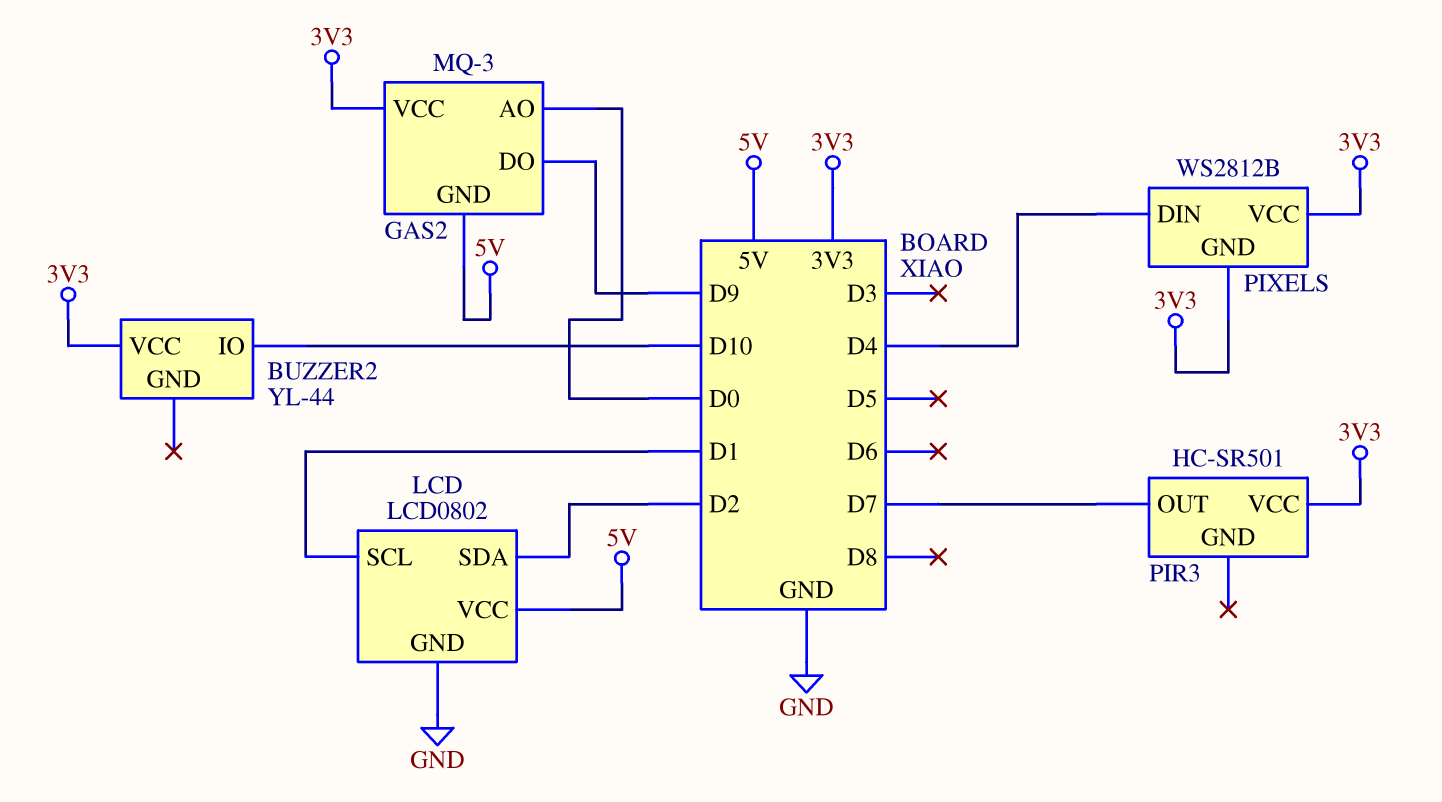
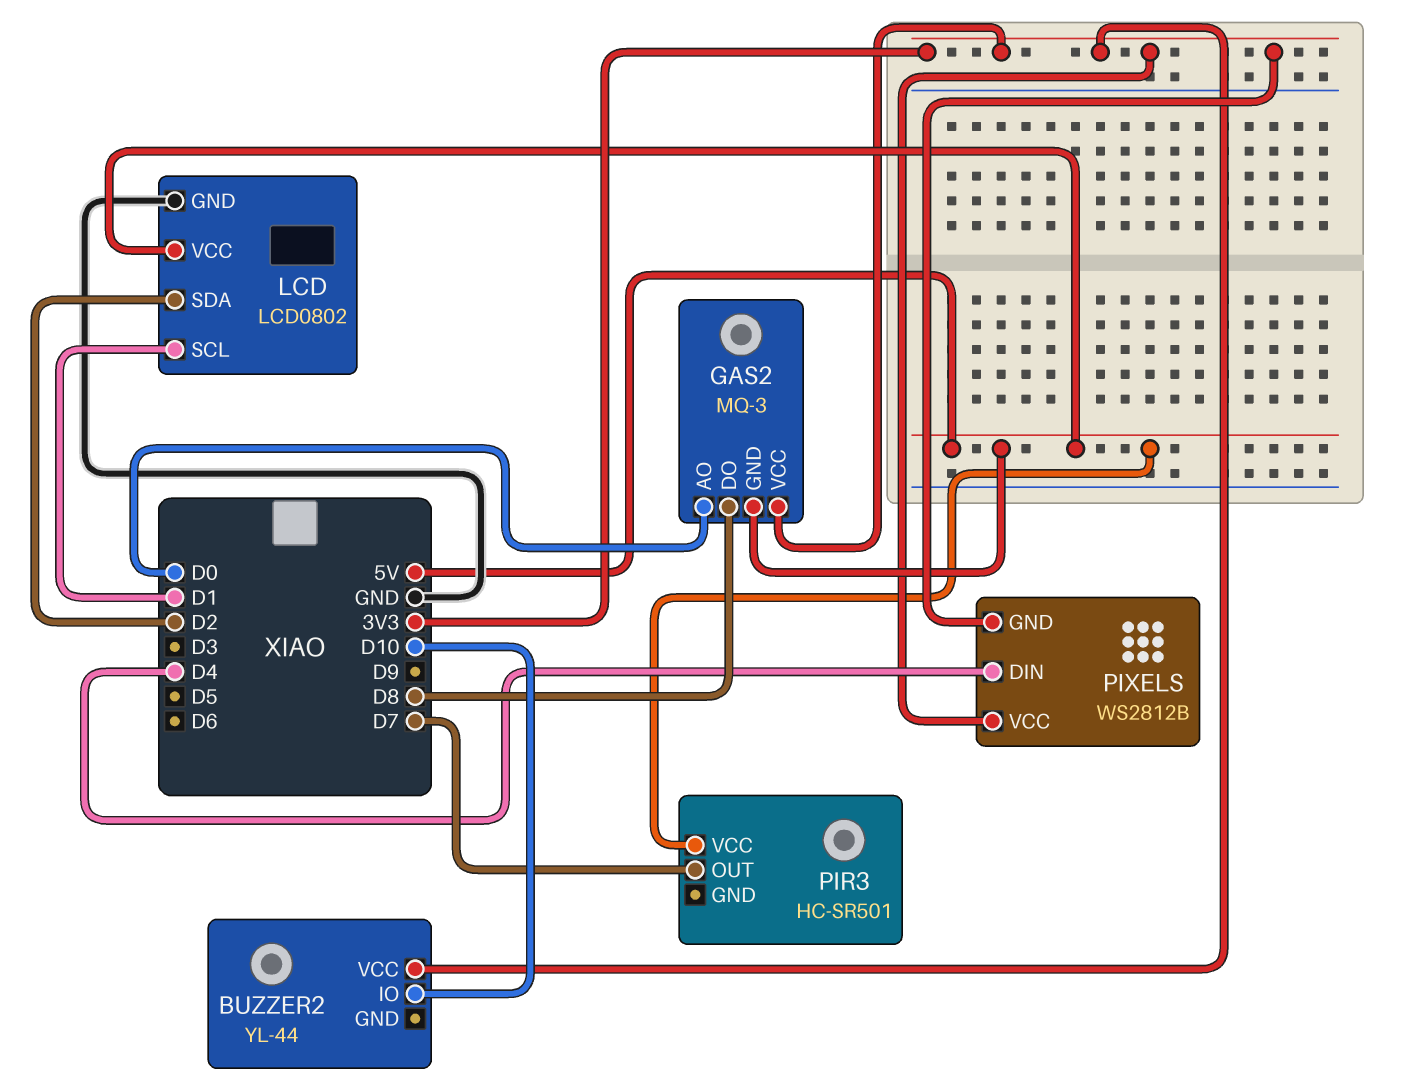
GAS2 pin DO: D9 -> D8
PIR3 pin VCC: 3V3 -> 5V

